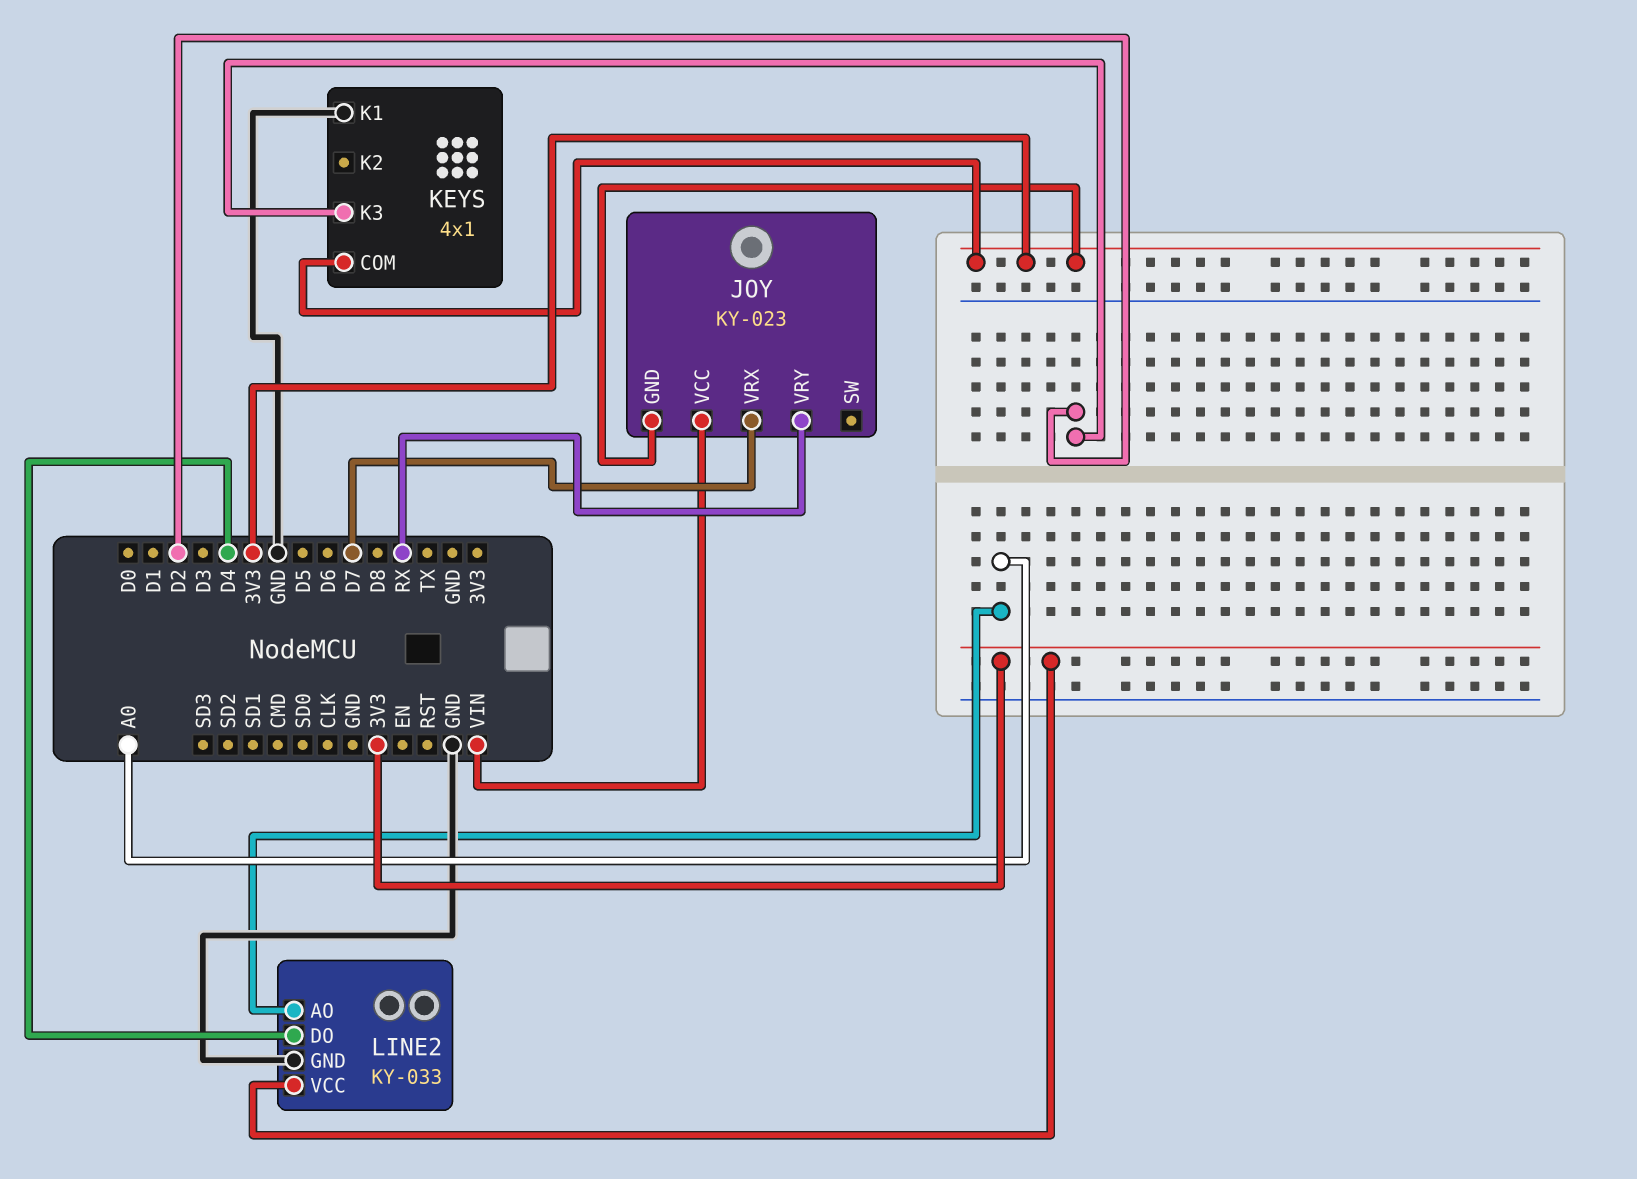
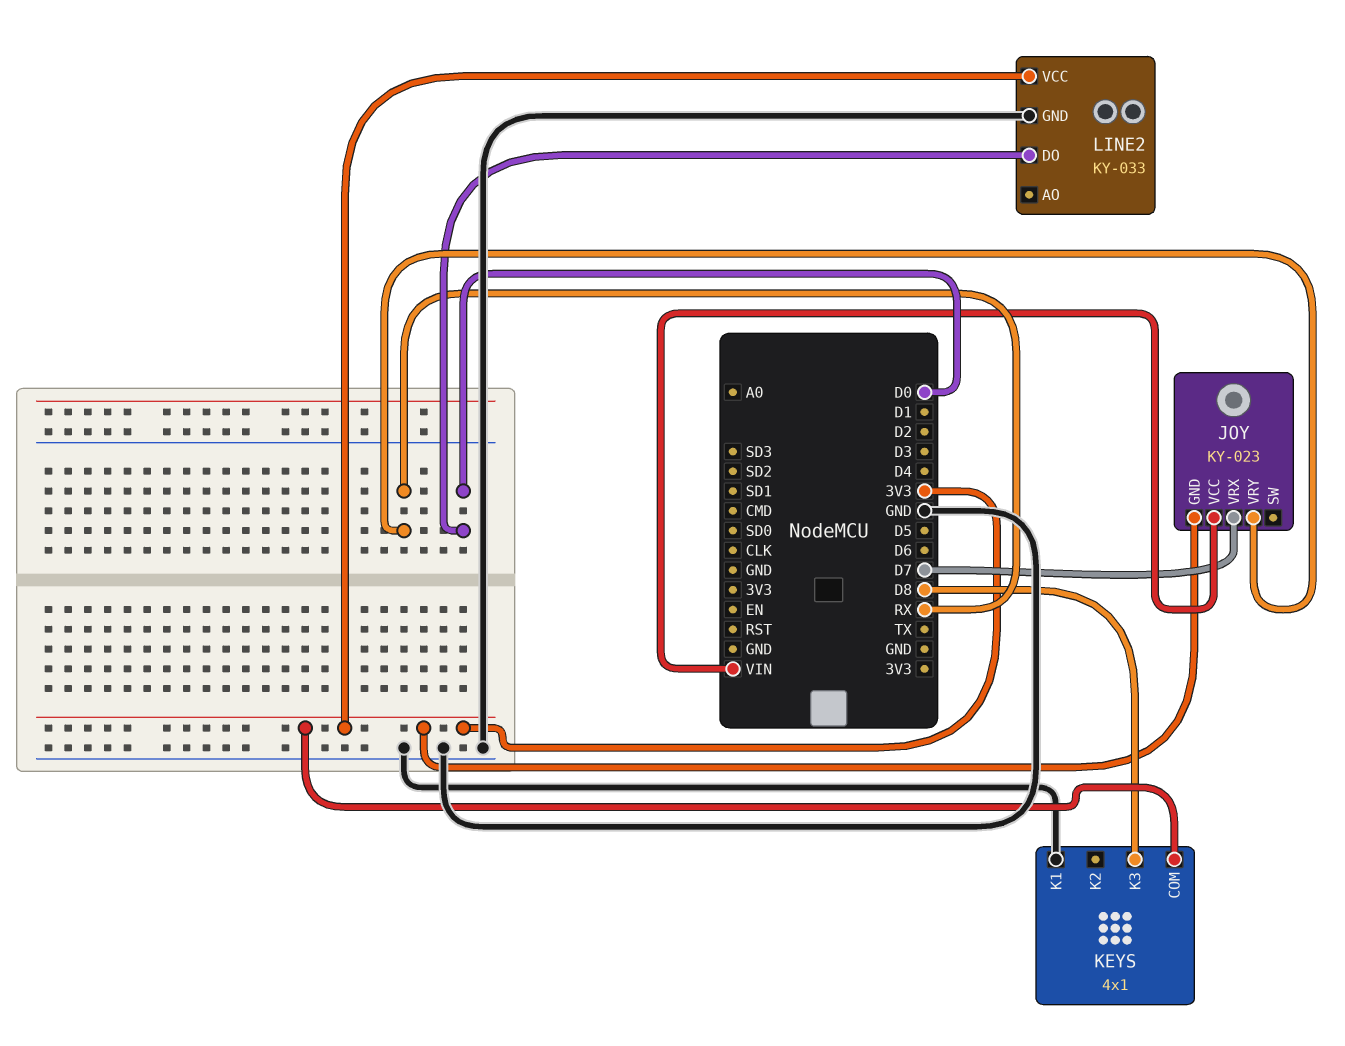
KEYS pin K3: D2 -> D8
LINE2 pin AO: A0 -> none
LINE2 pin DO: D4 -> D0

